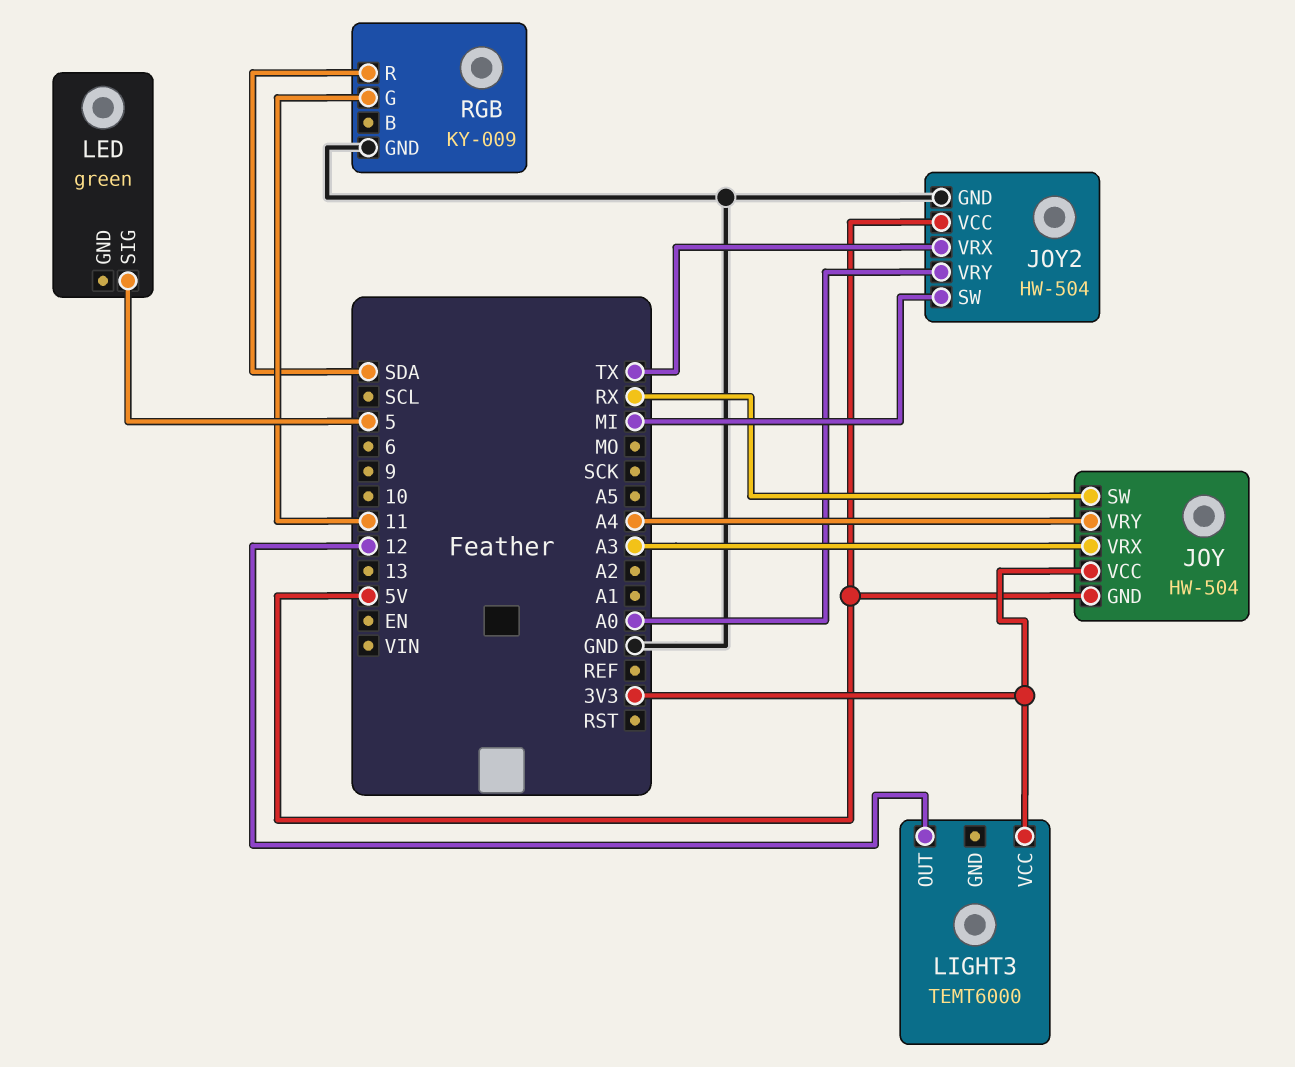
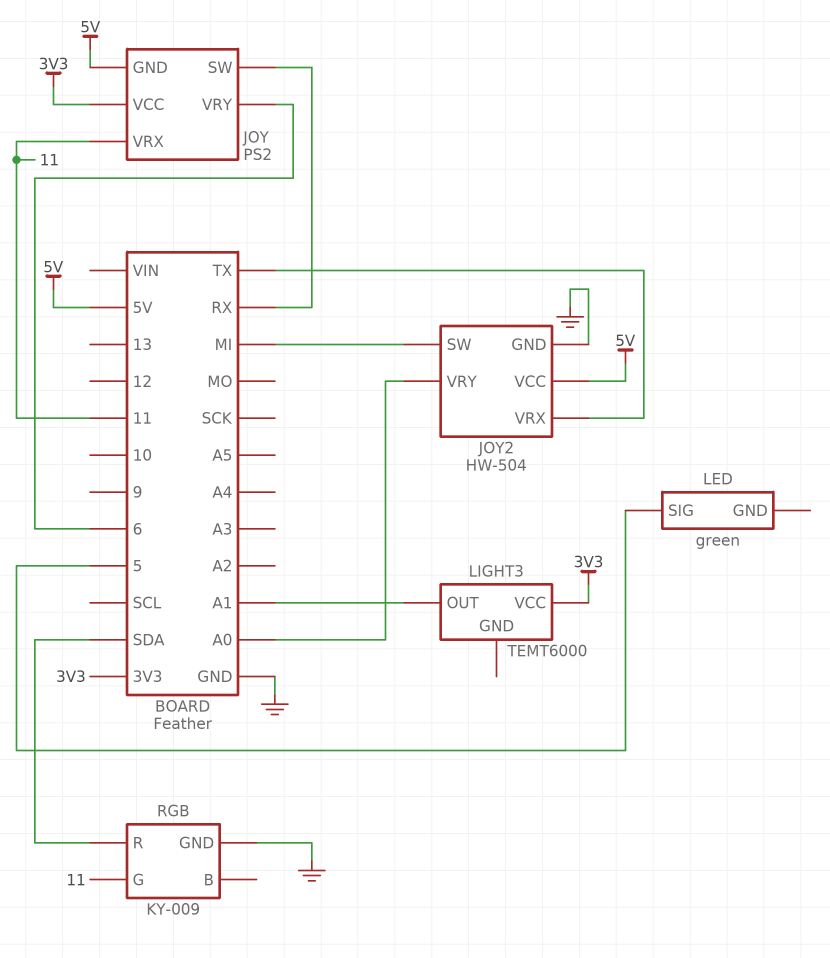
JOY: HW-504 -> PS2
JOY pin VRX: A3 -> 11
JOY pin VRY: A4 -> 6
LIGHT3 pin OUT: 12 -> A1

